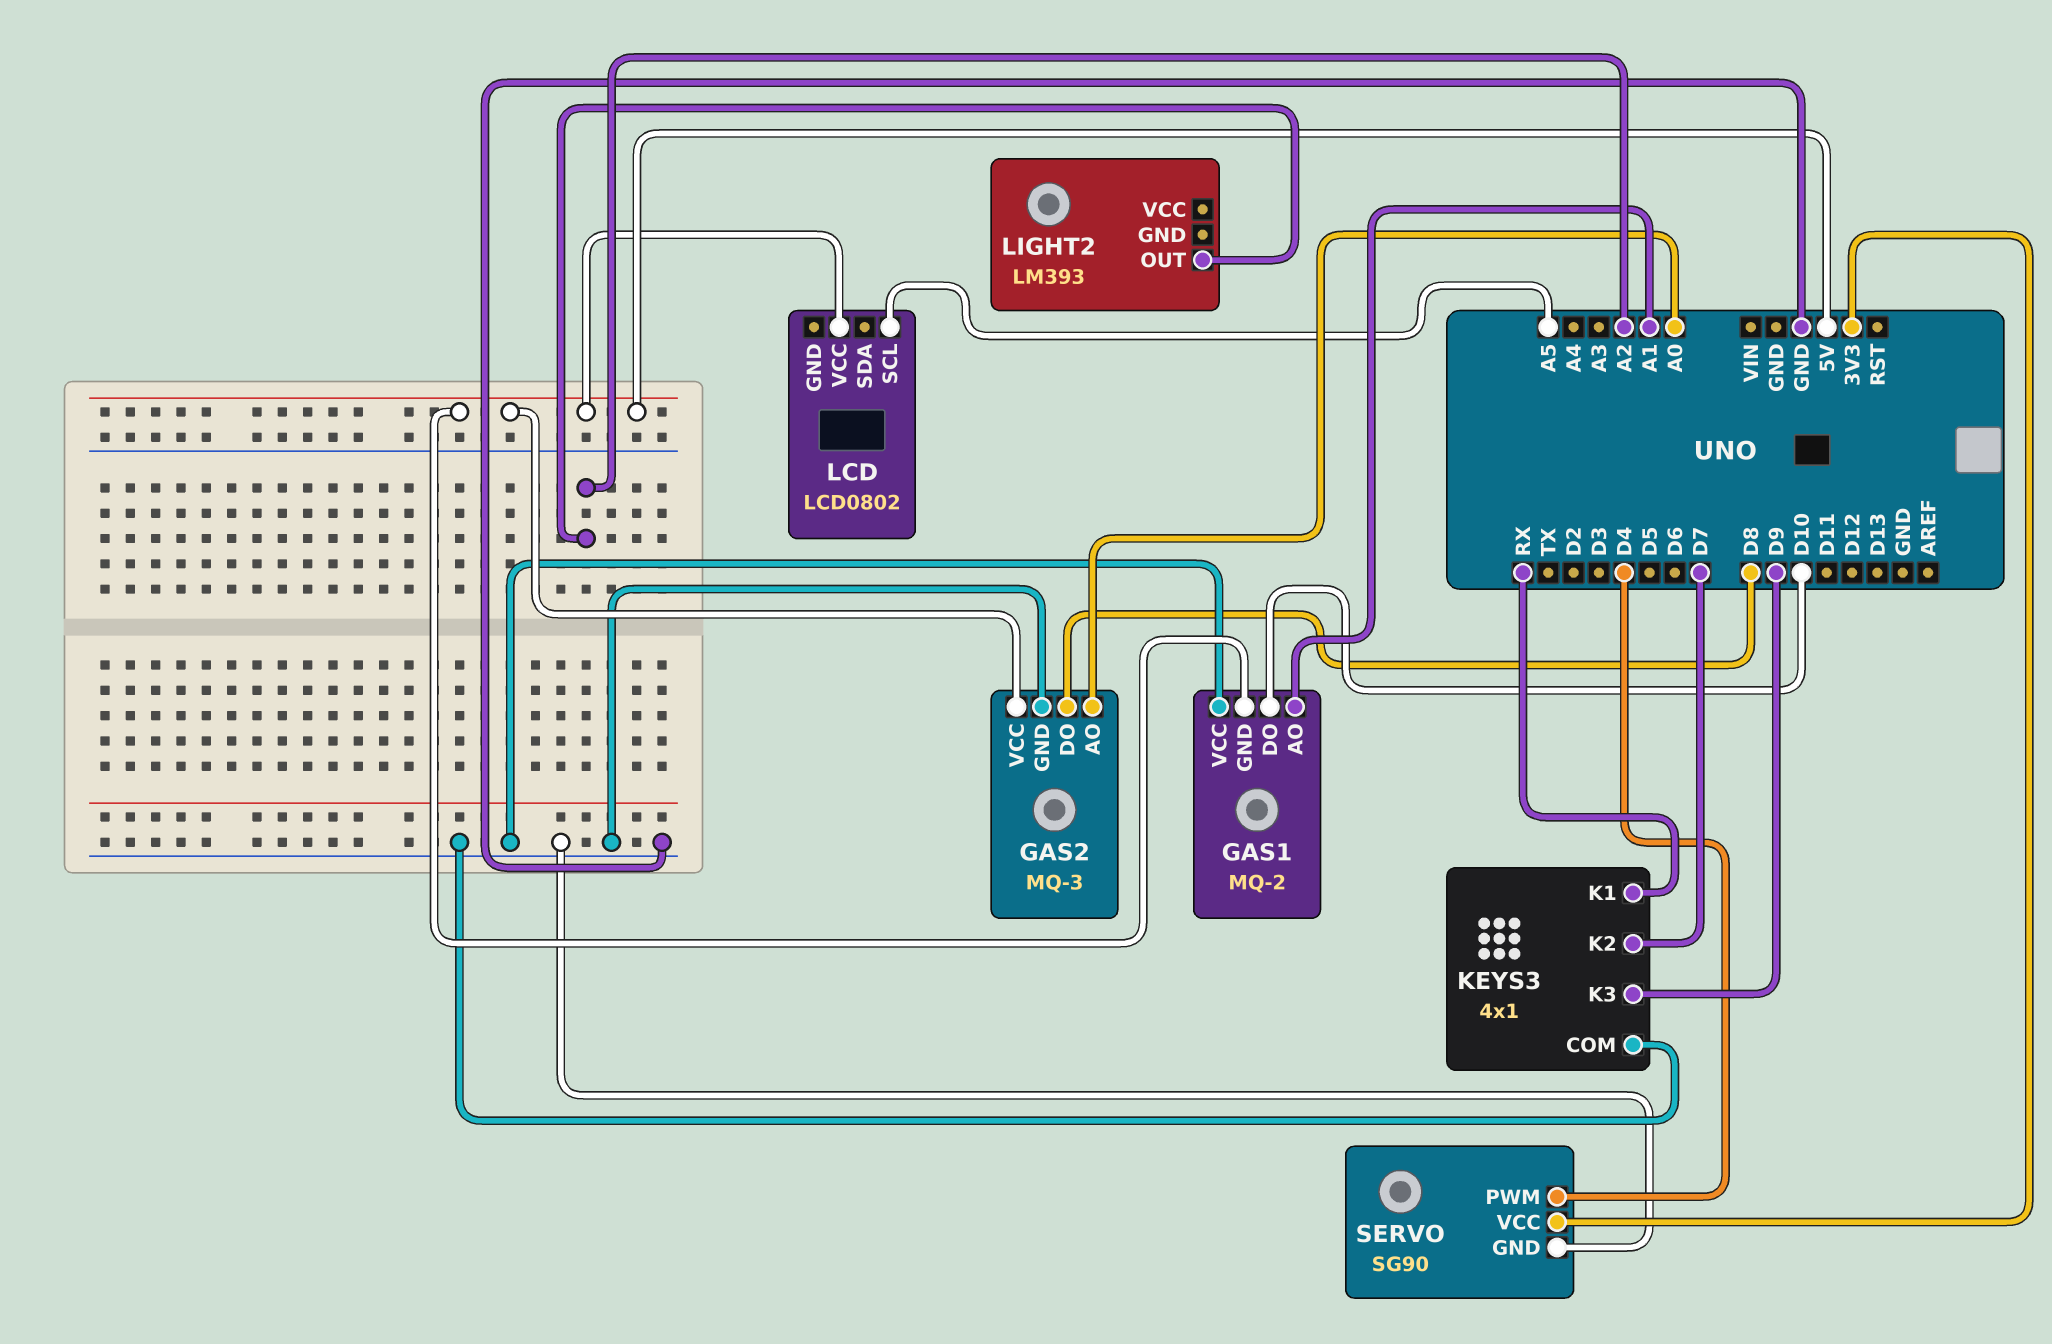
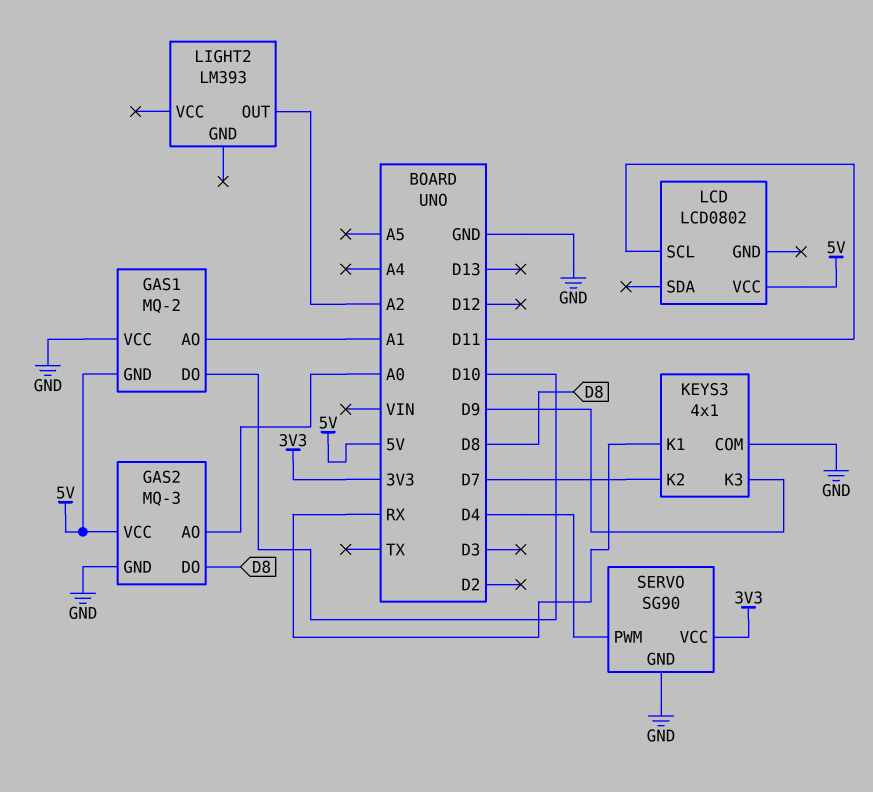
LCD pin SCL: A5 -> D11

